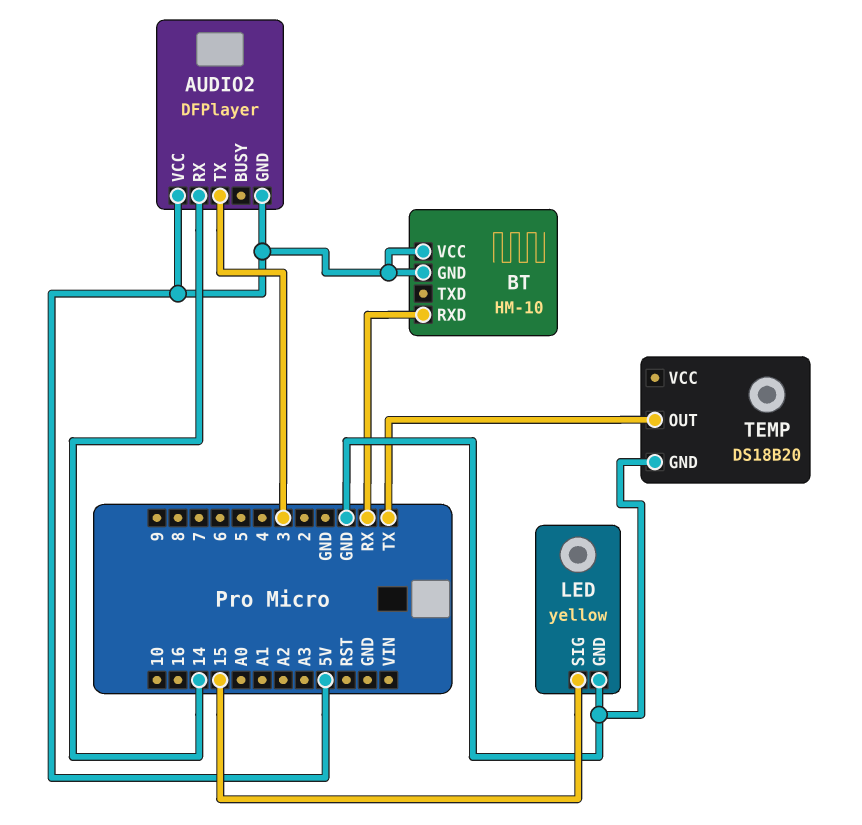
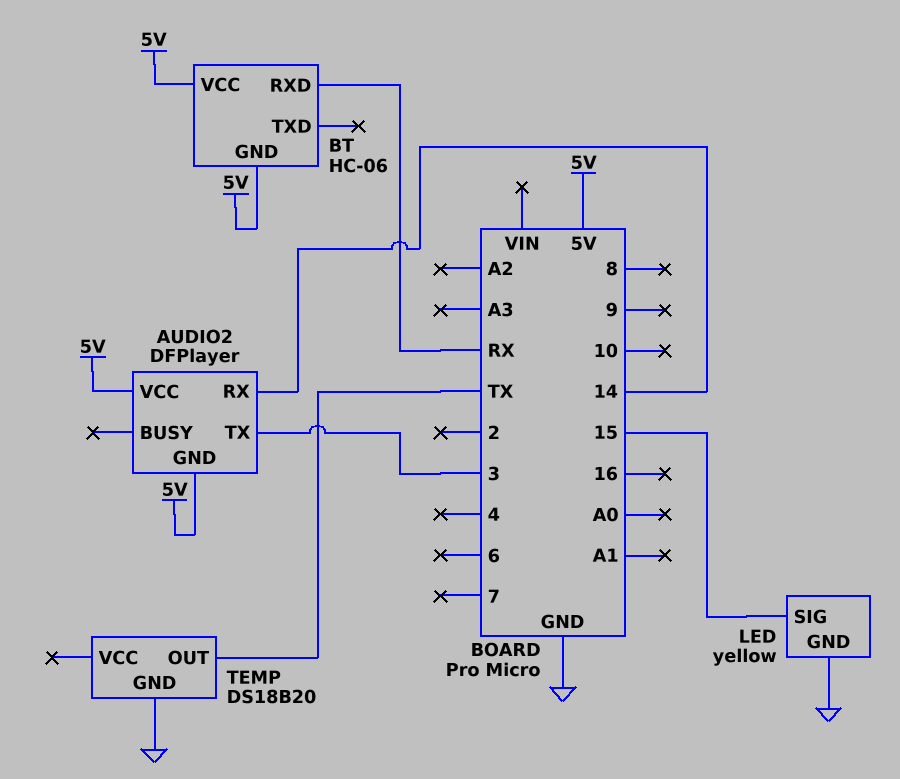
BT: HM-10 -> HC-06

